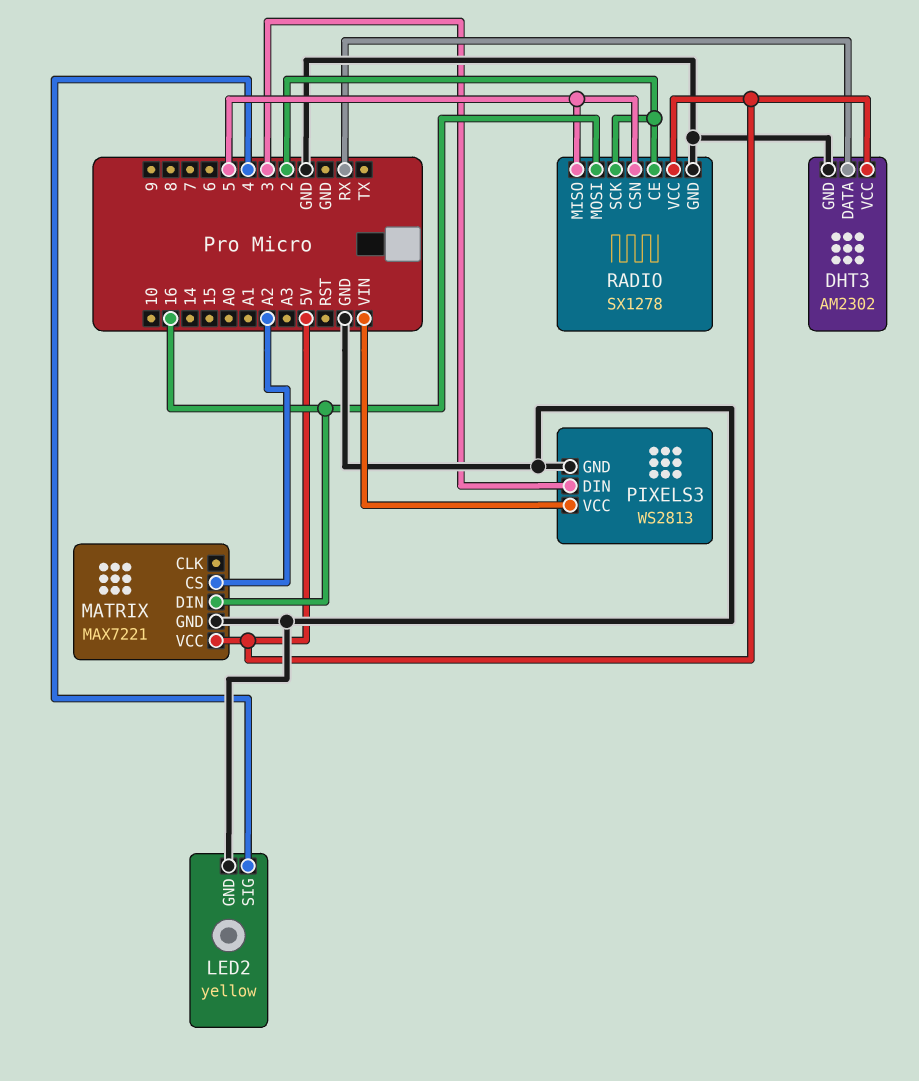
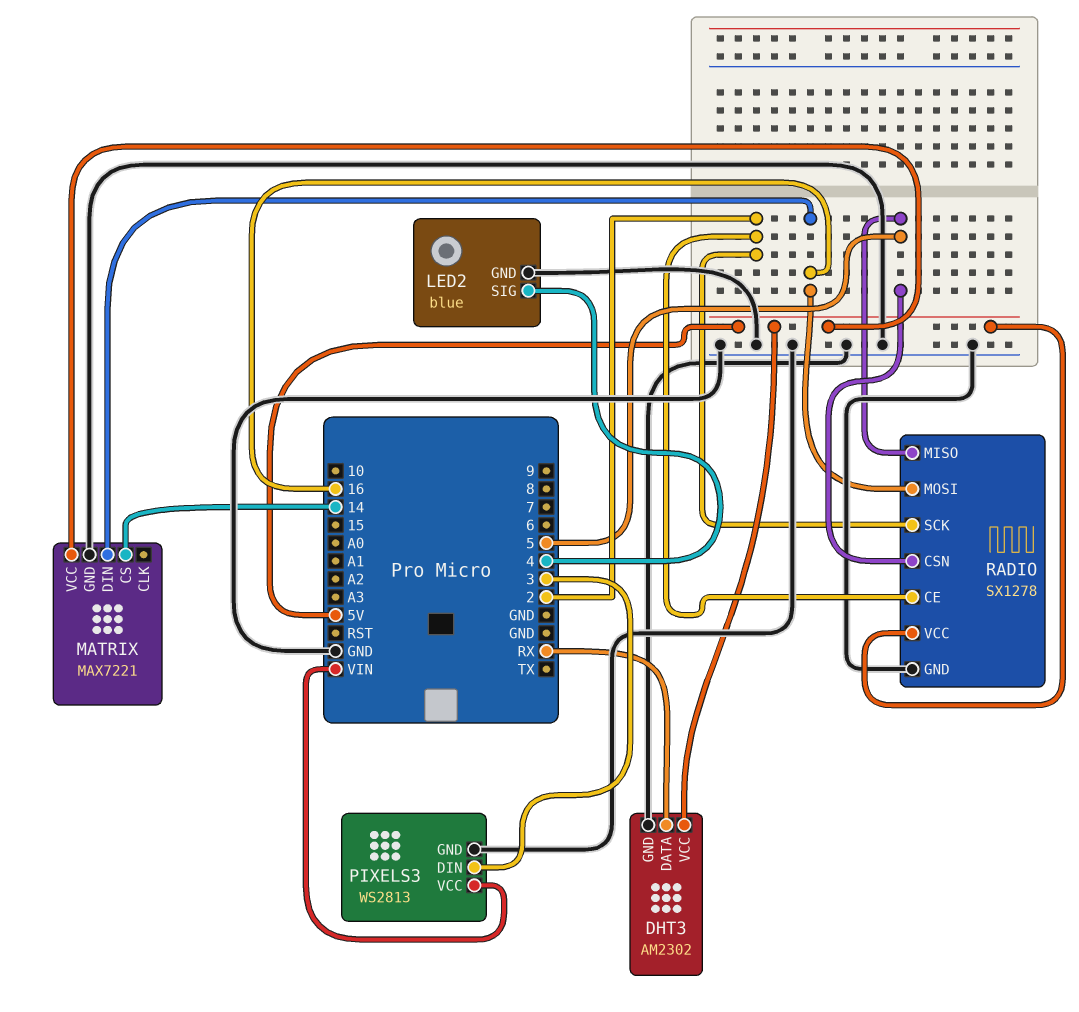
LED2: yellow -> blue
MATRIX pin CS: A2 -> 14

